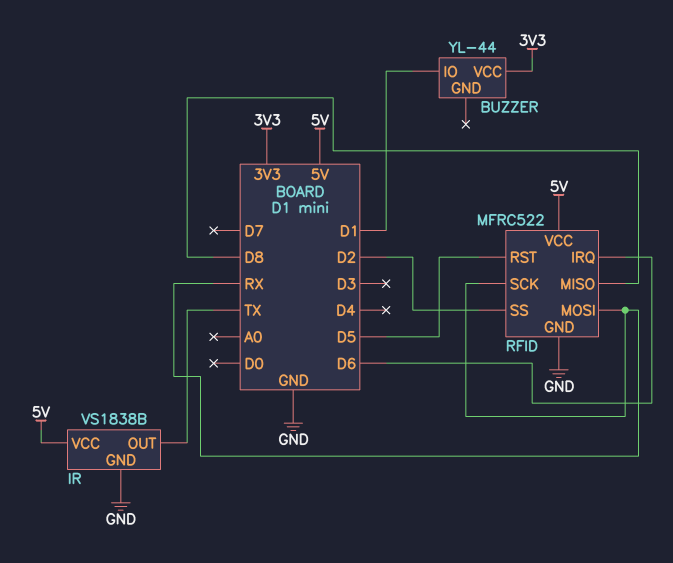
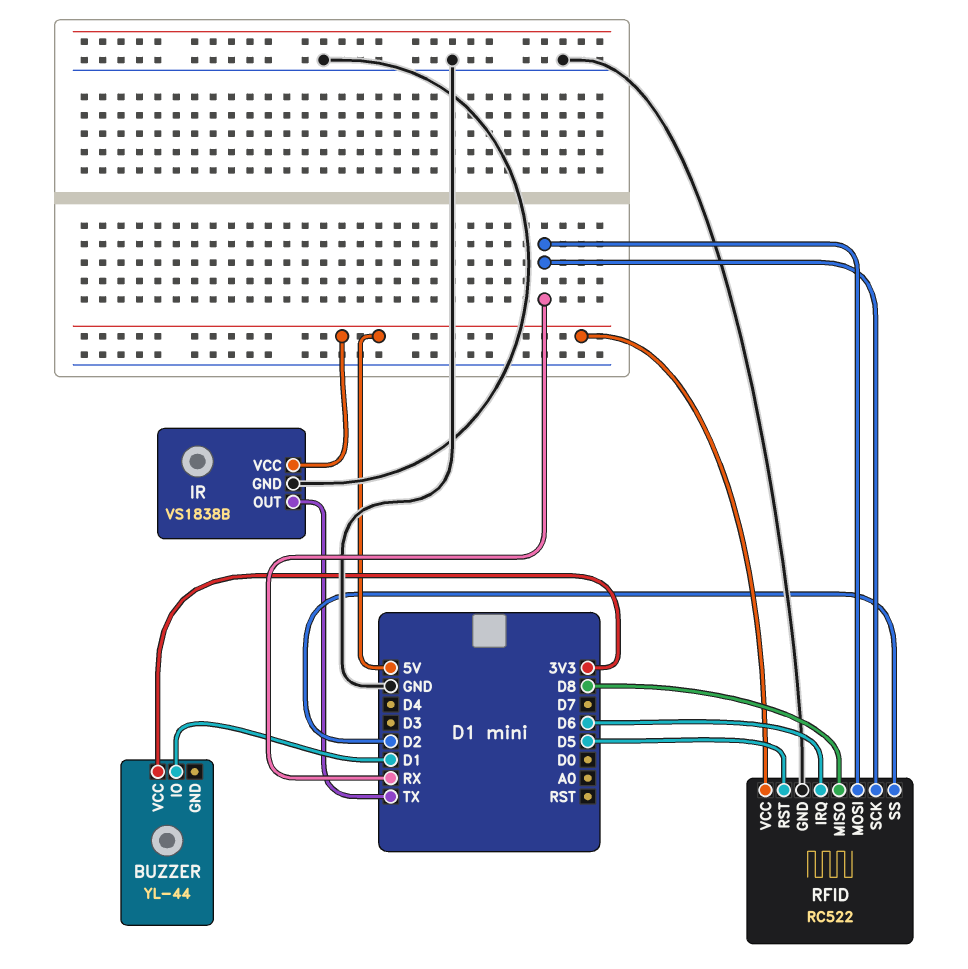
RFID: MFRC522 -> RC522

